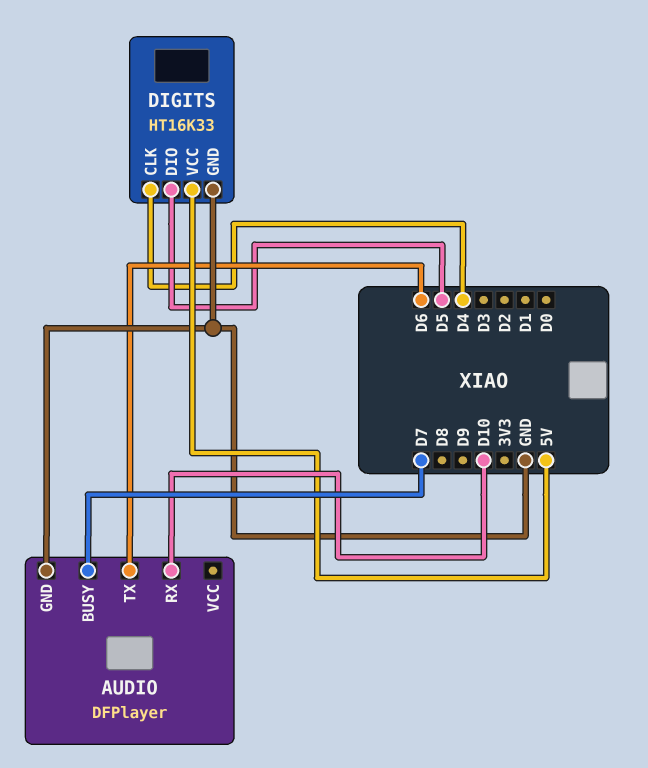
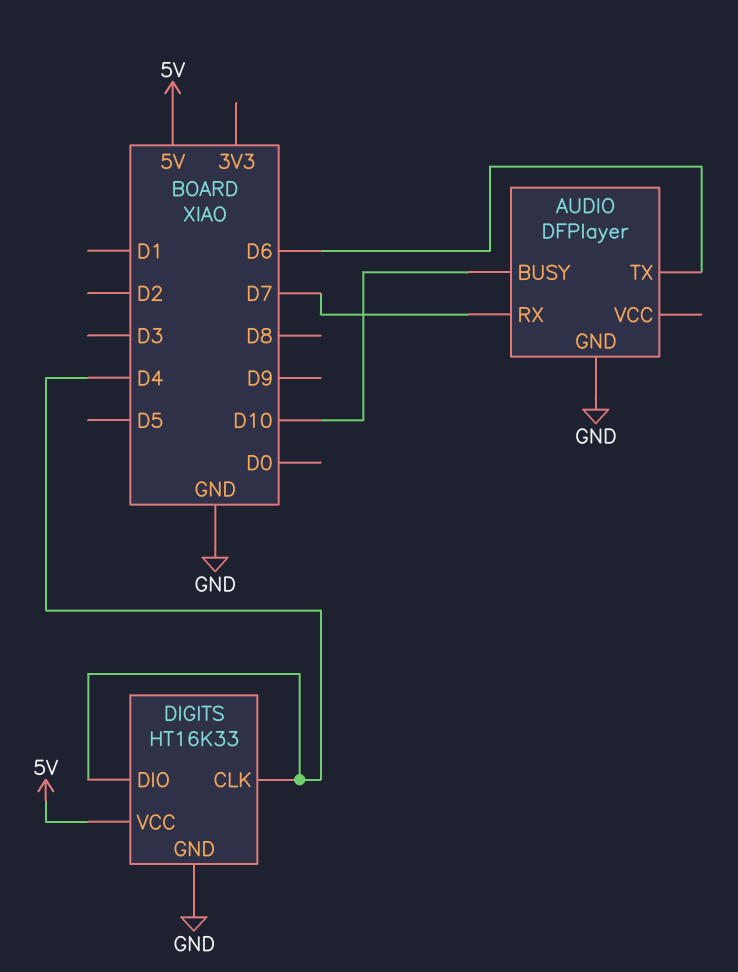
AUDIO pin BUSY: D7 -> D10
AUDIO pin RX: D10 -> D7
DIGITS pin DIO: D5 -> D4

